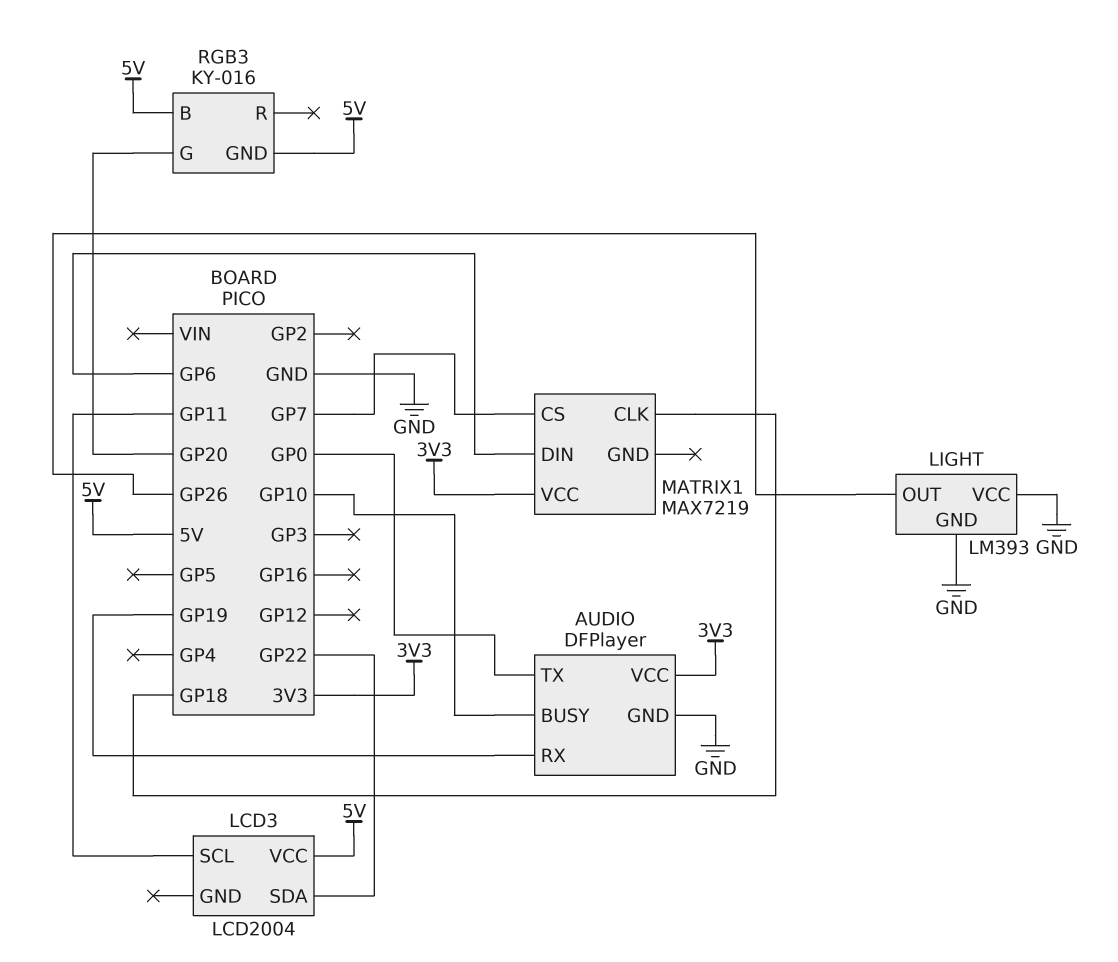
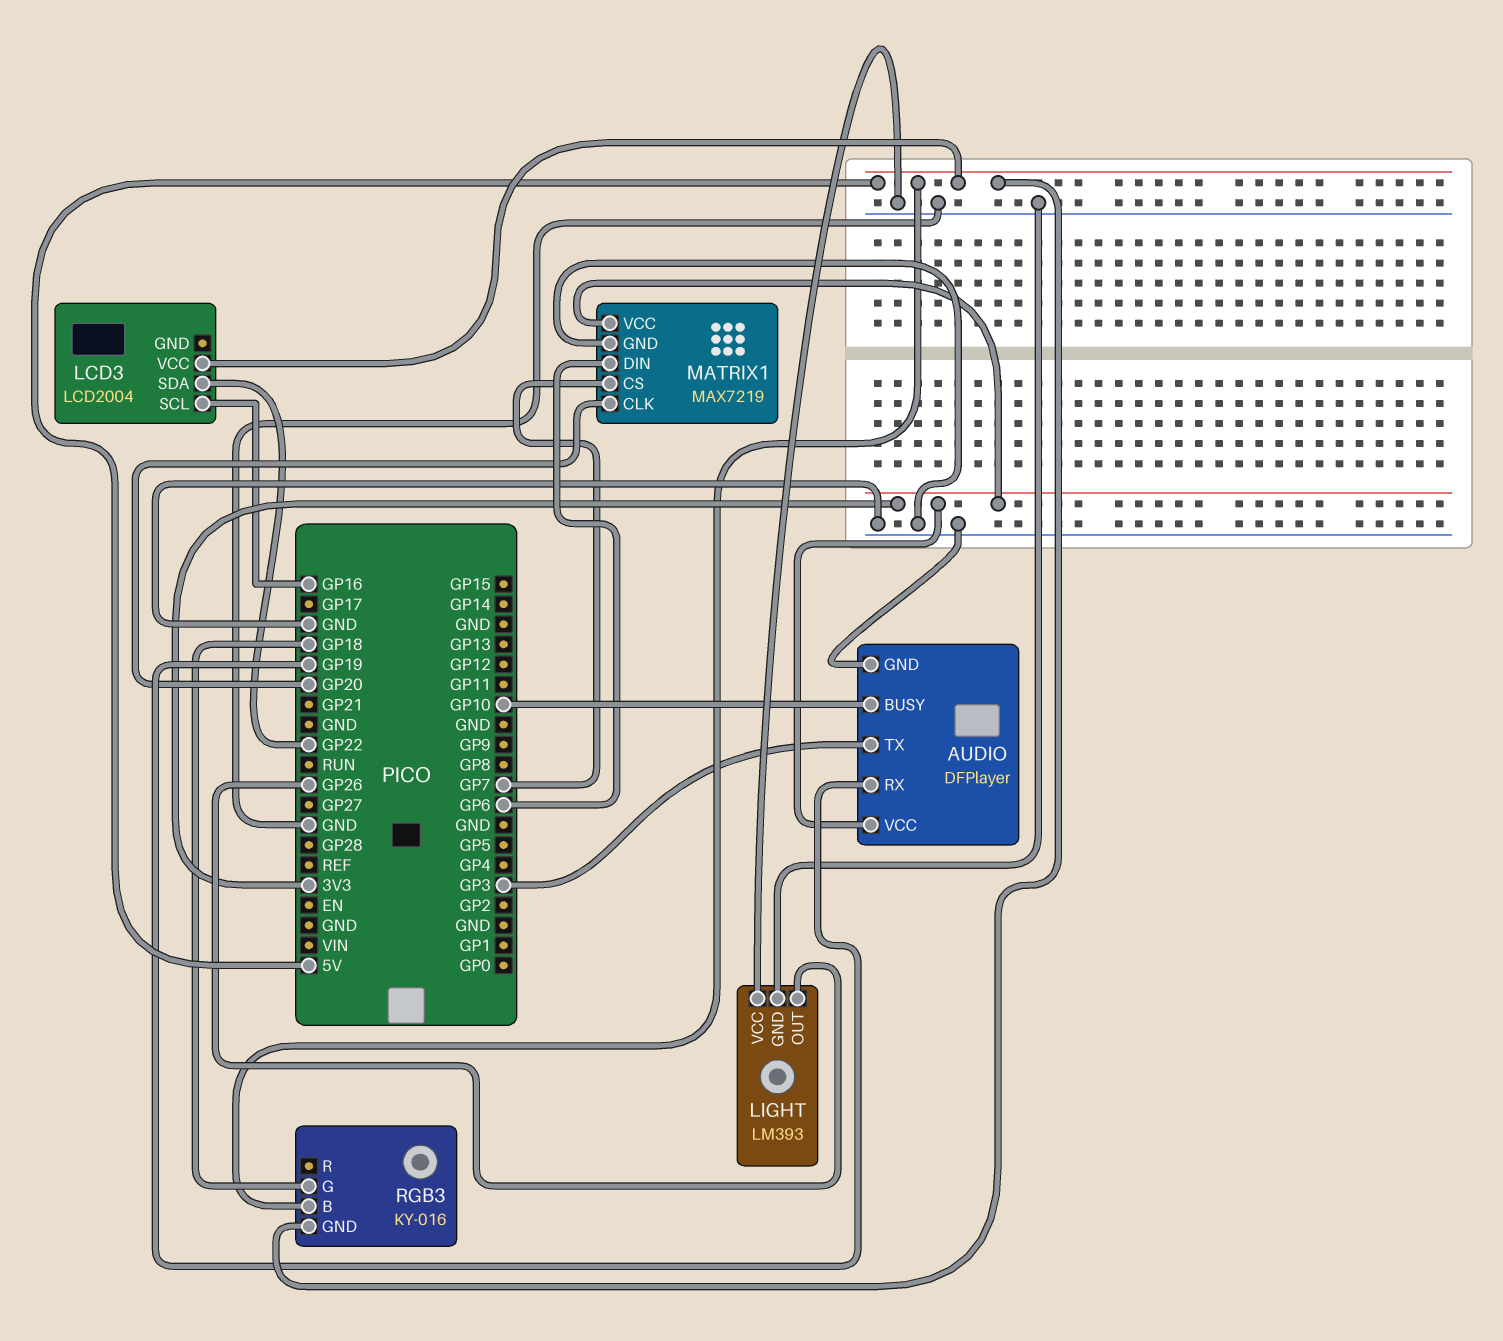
AUDIO pin TX: GP0 -> GP3
LCD3 pin SCL: GP11 -> GP16
MATRIX1 pin CLK: GP18 -> GP20
MATRIX1 pin GND: none -> GND
RGB3 pin G: GP20 -> GP18

